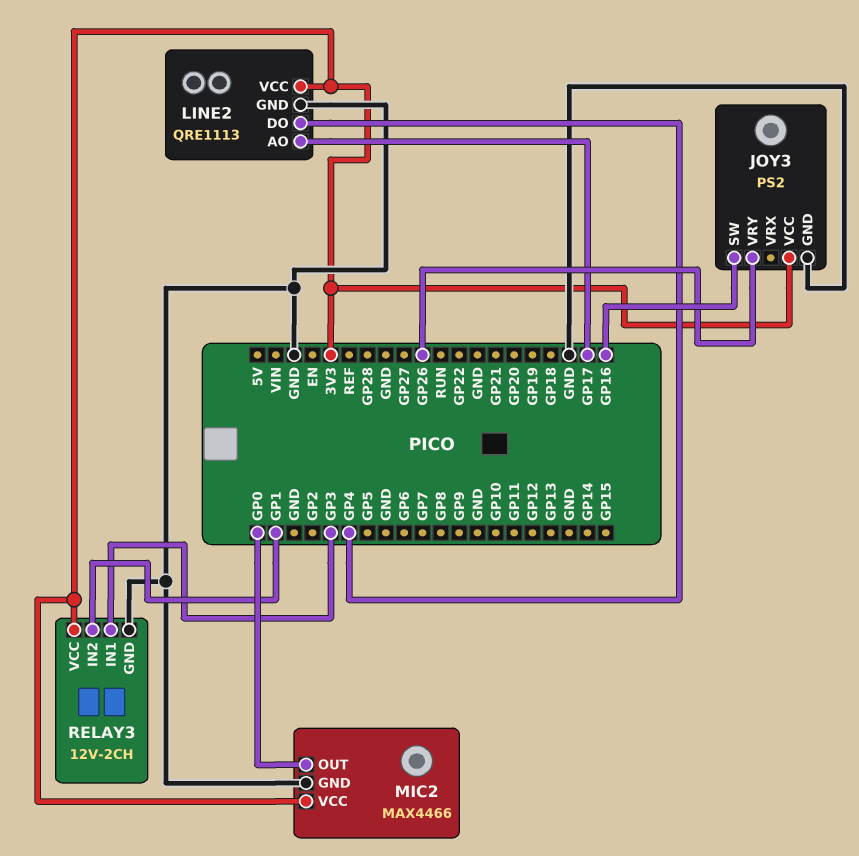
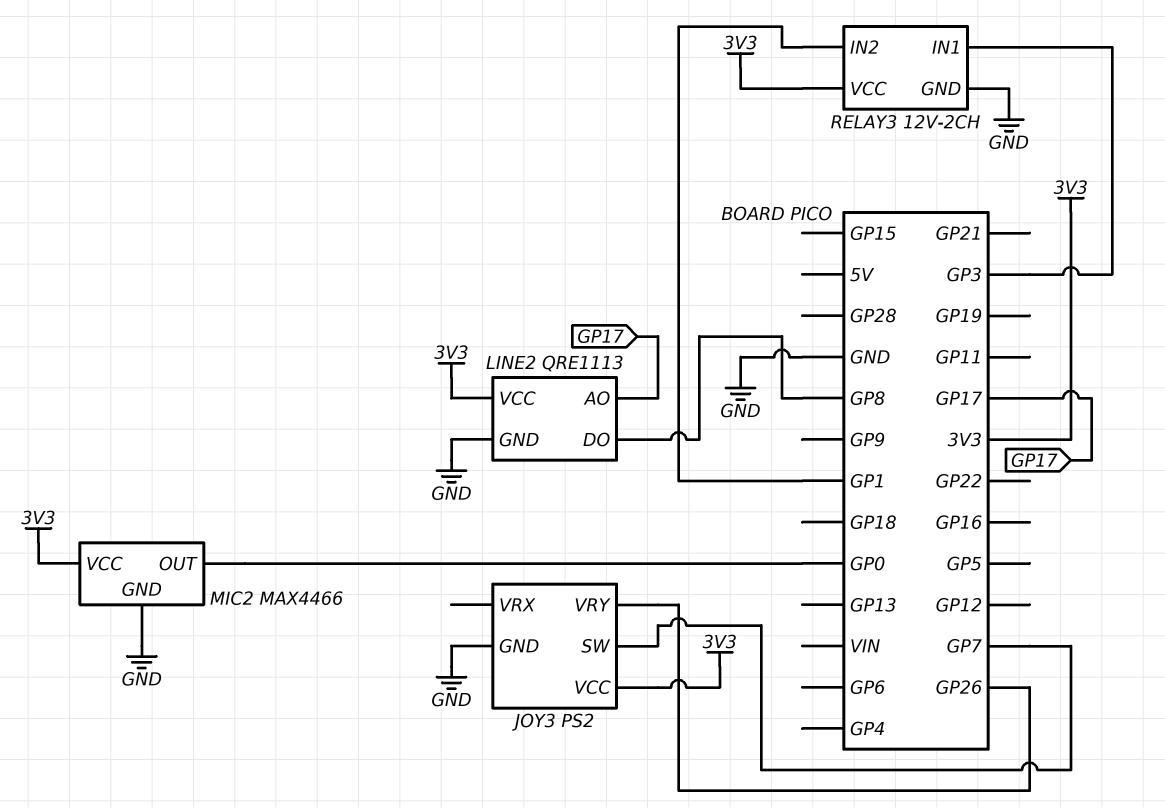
JOY3 pin SW: GP16 -> GP7
LINE2 pin DO: GP4 -> GP8

